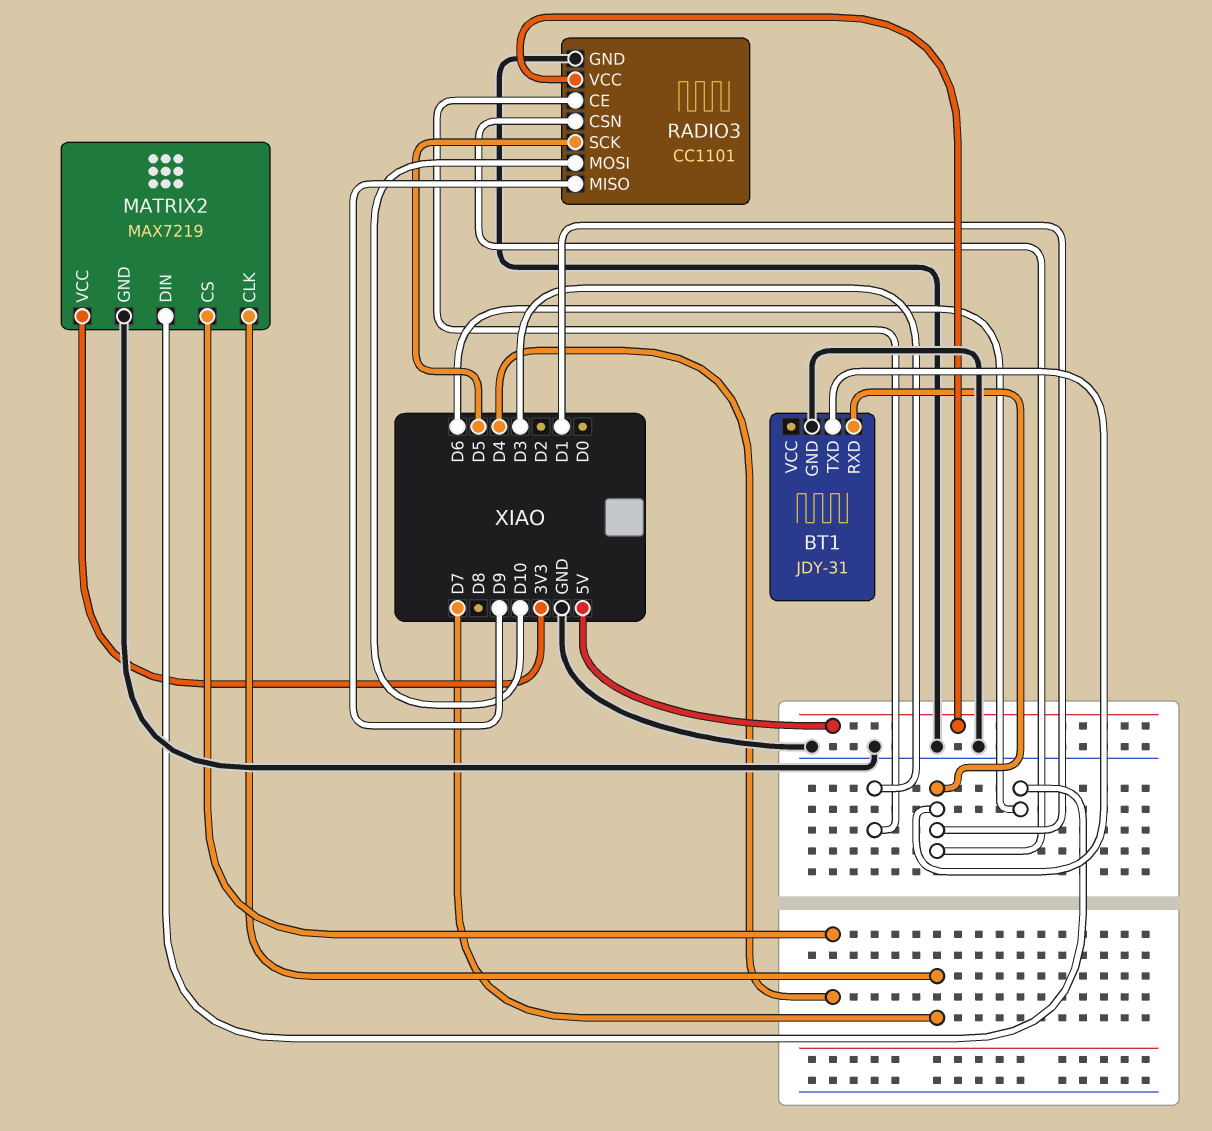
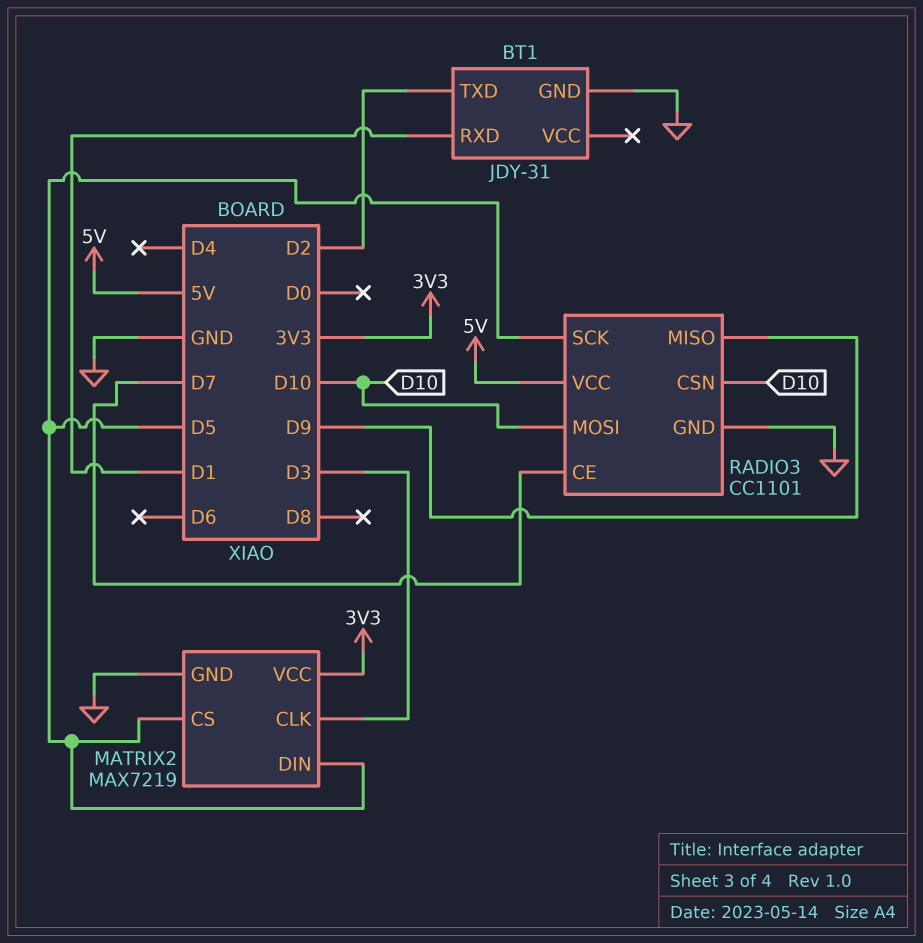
BT1 pin TXD: D1 -> D2
MATRIX2 pin CLK: D7 -> D3
MATRIX2 pin CS: D4 -> D5
MATRIX2 pin DIN: D6 -> D5
RADIO3 pin CE: D3 -> D7
RADIO3 pin CSN: D1 -> D10

